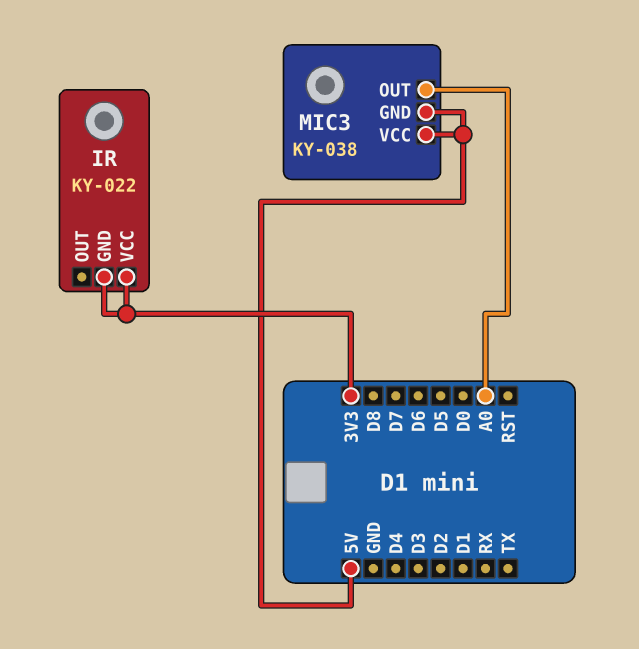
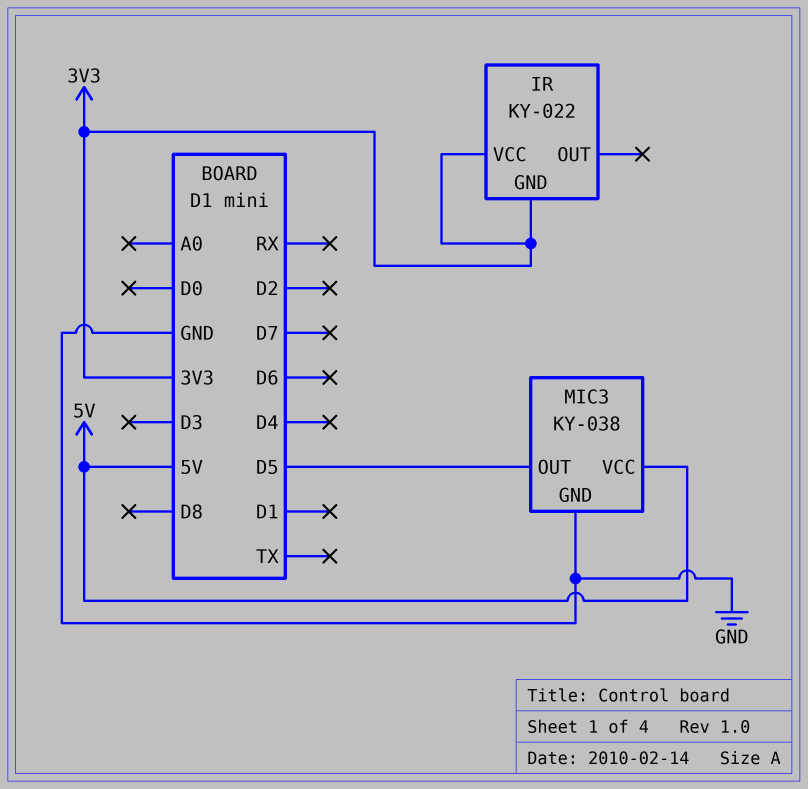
MIC3 pin GND: 5V -> GND
MIC3 pin OUT: A0 -> D5

